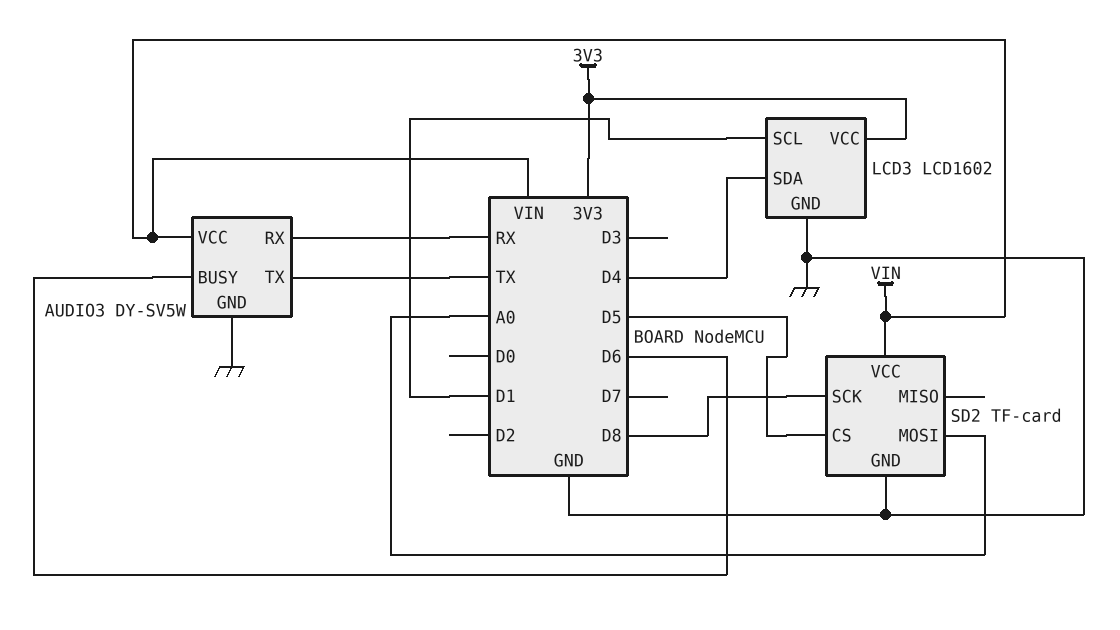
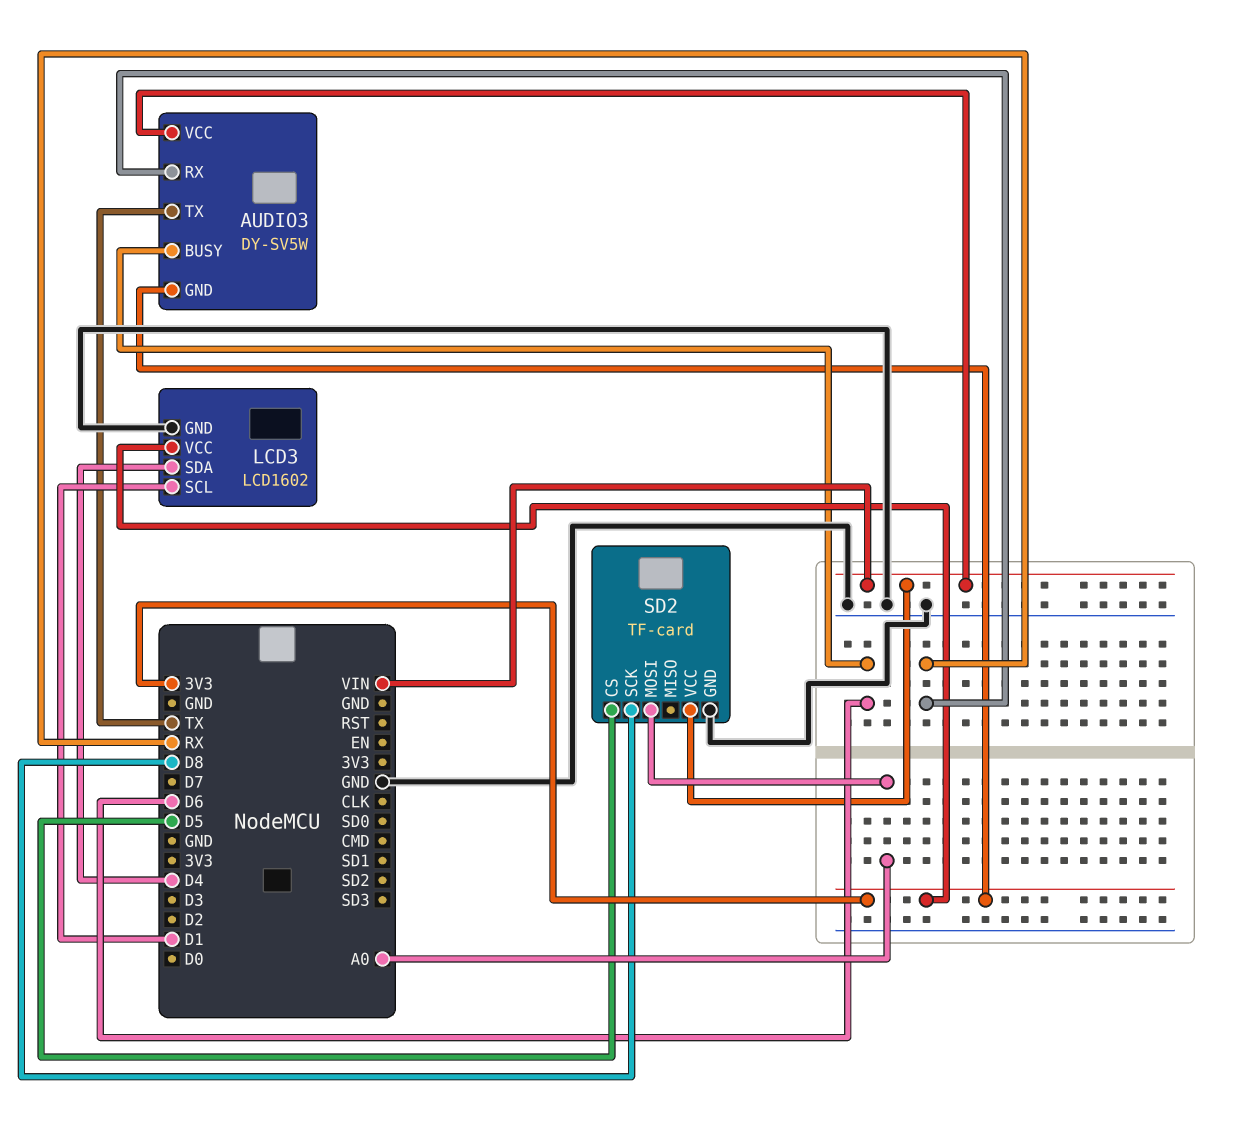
AUDIO3 pin GND: GND -> 3V3

